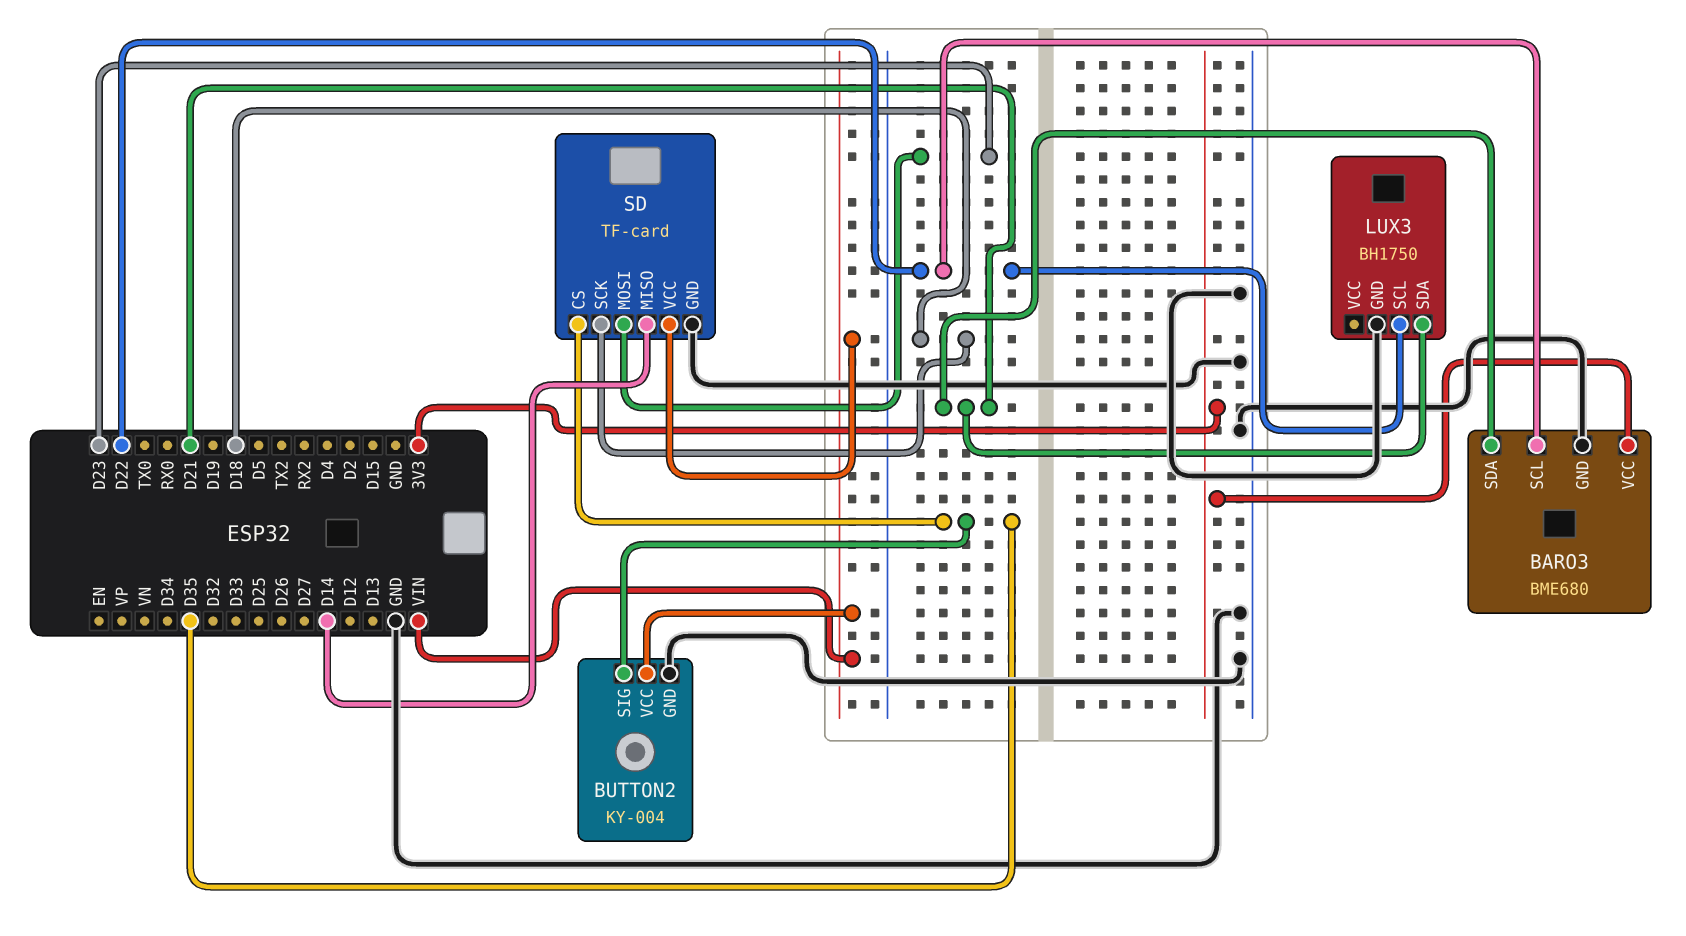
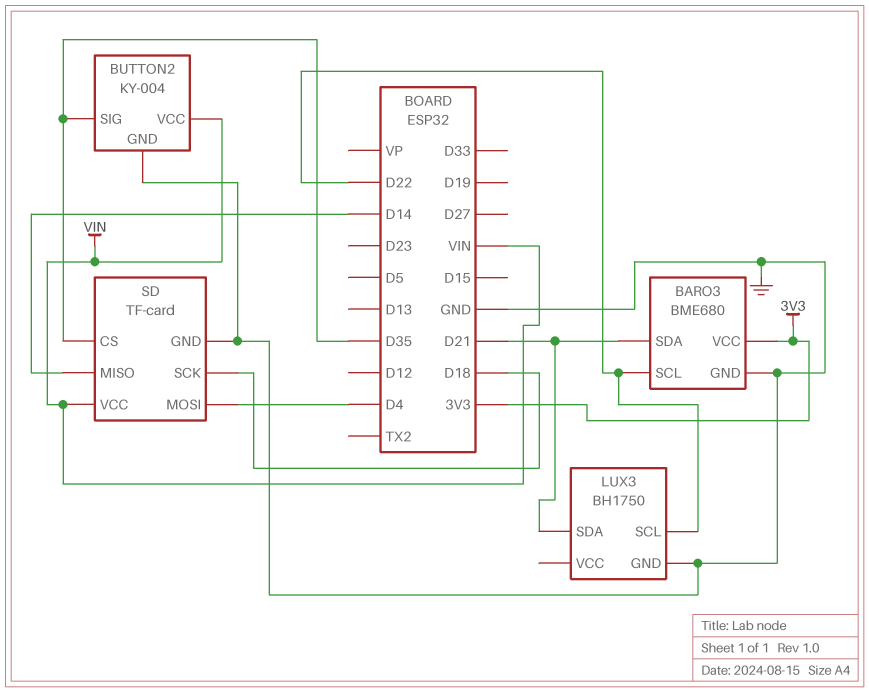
SD pin MOSI: D23 -> D4

